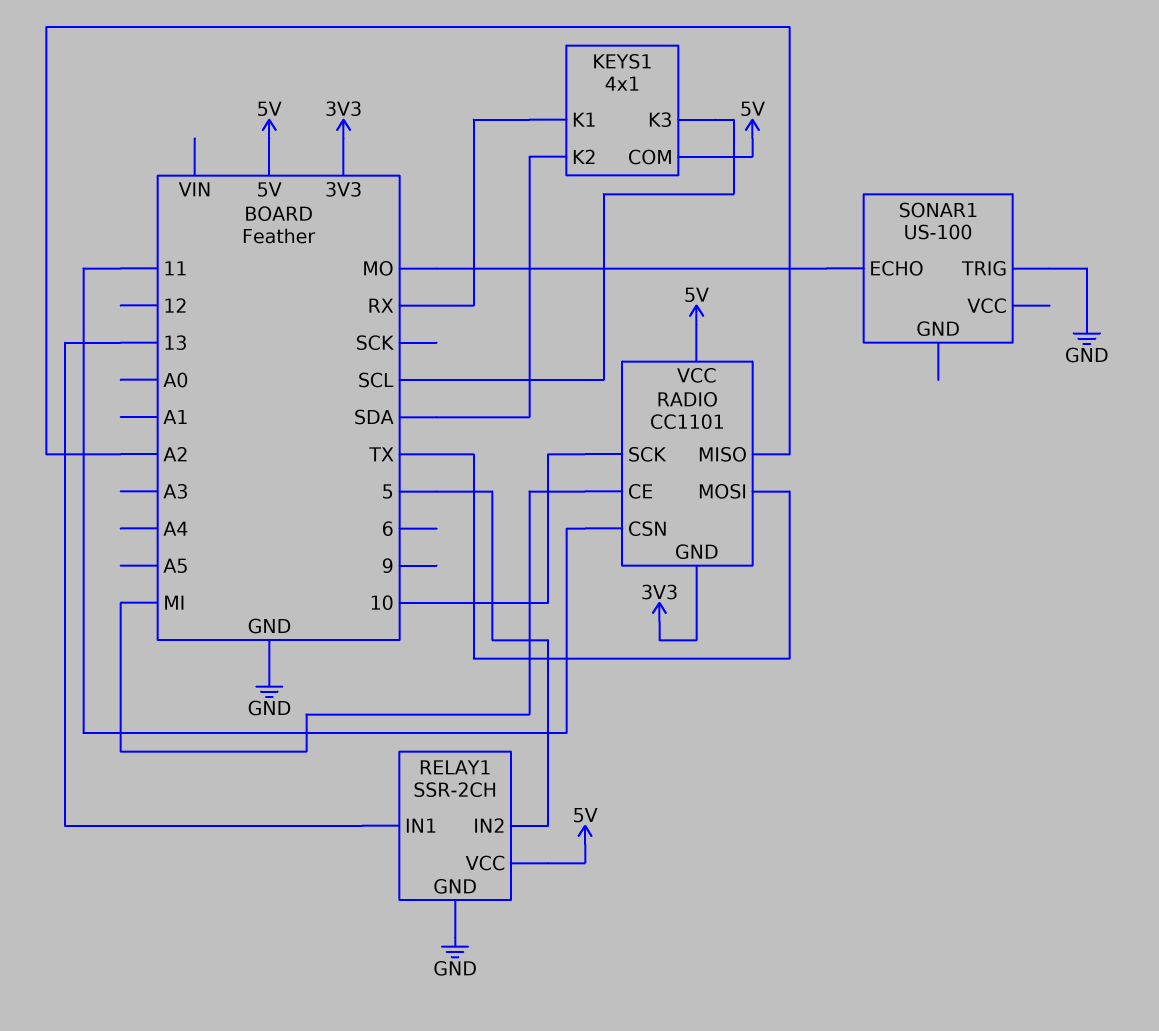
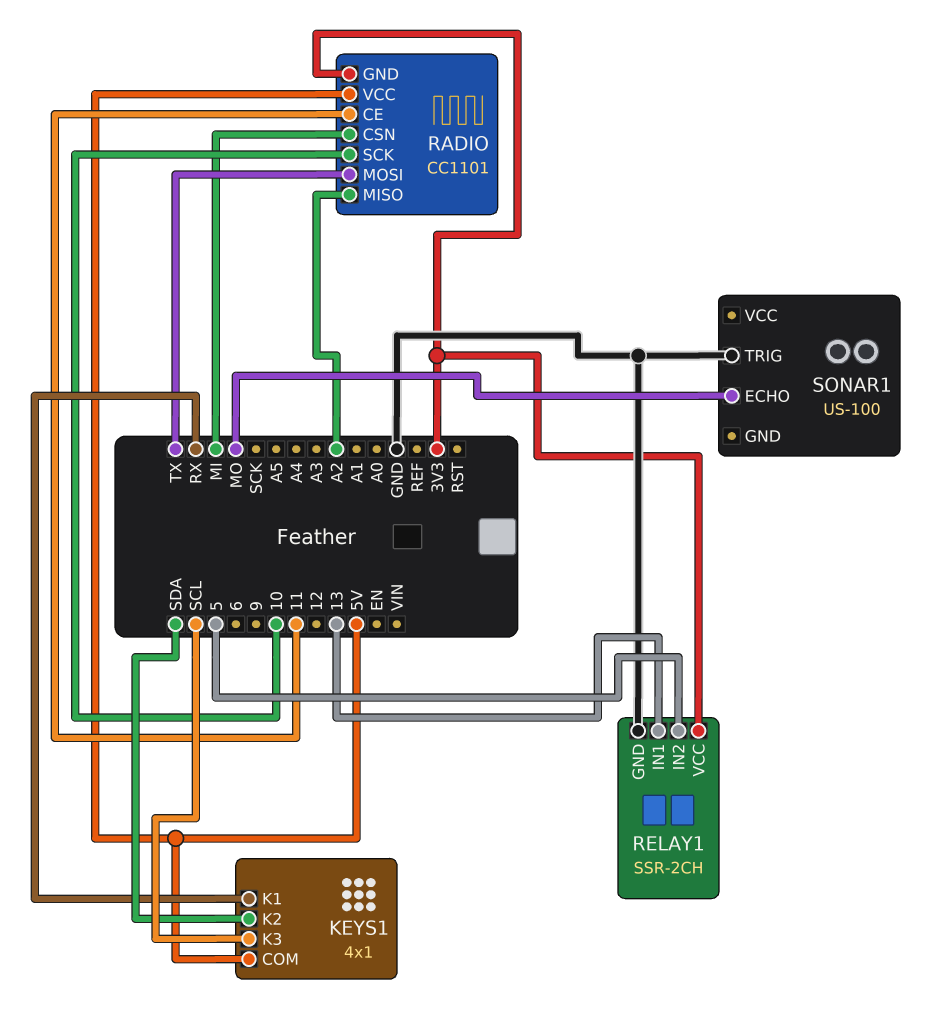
RADIO pin CE: MI -> 11
RADIO pin CSN: 11 -> MI
RELAY1 pin VCC: 5V -> 3V3

